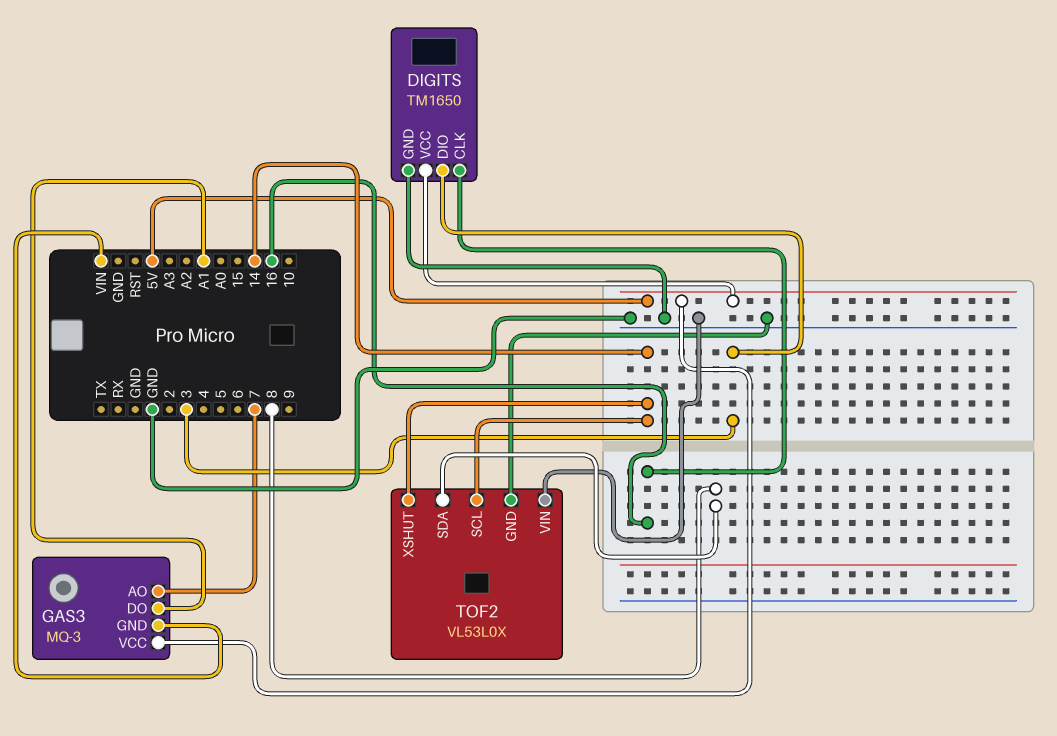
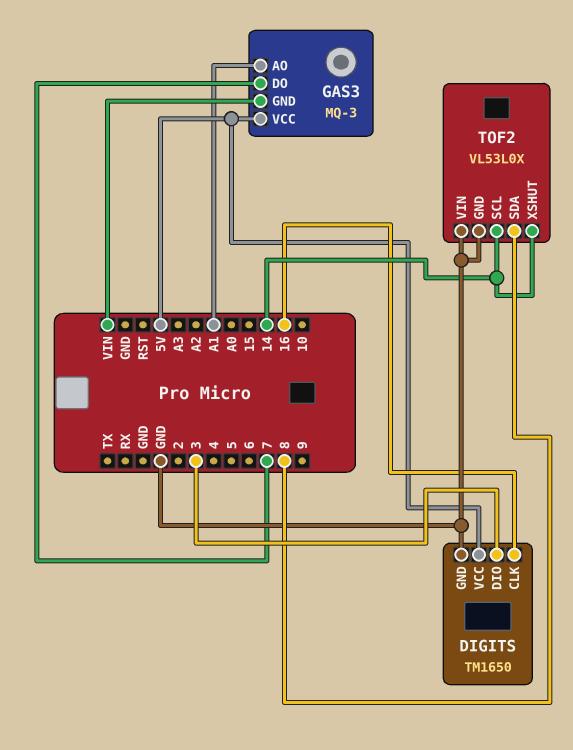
GAS3 pin AO: 7 -> A1
GAS3 pin DO: A1 -> 7

